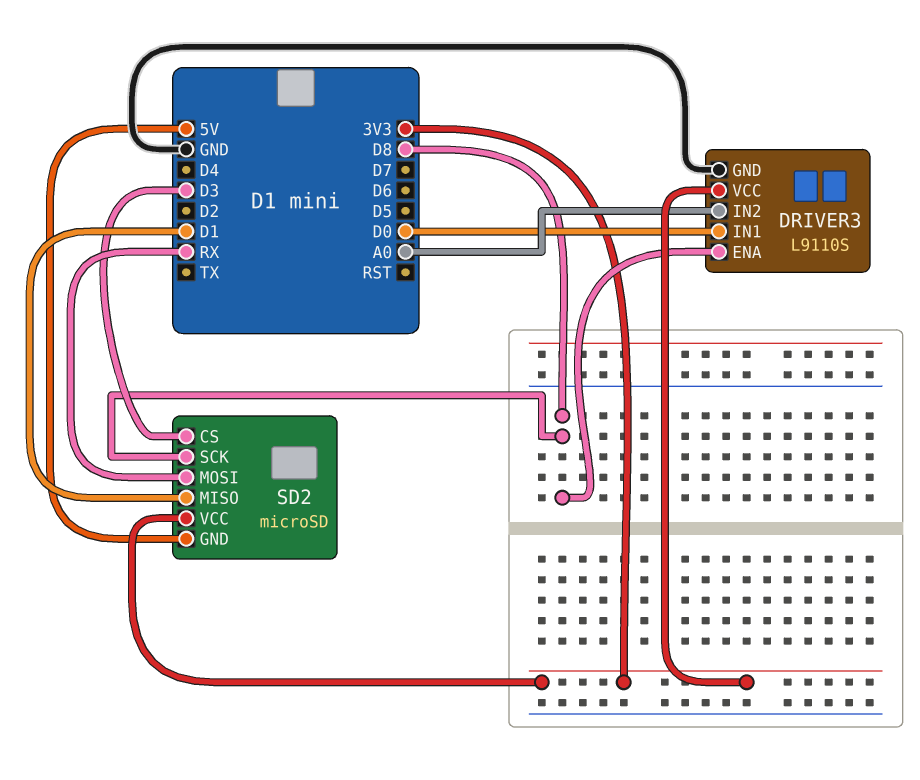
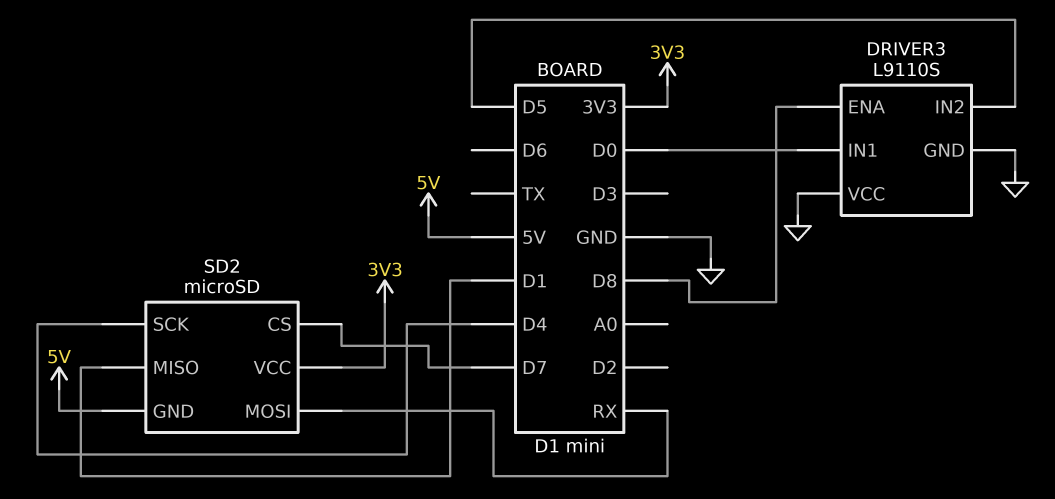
DRIVER3 pin IN2: A0 -> D5
DRIVER3 pin VCC: 3V3 -> GND
SD2 pin CS: D3 -> D7
SD2 pin SCK: D8 -> D4

